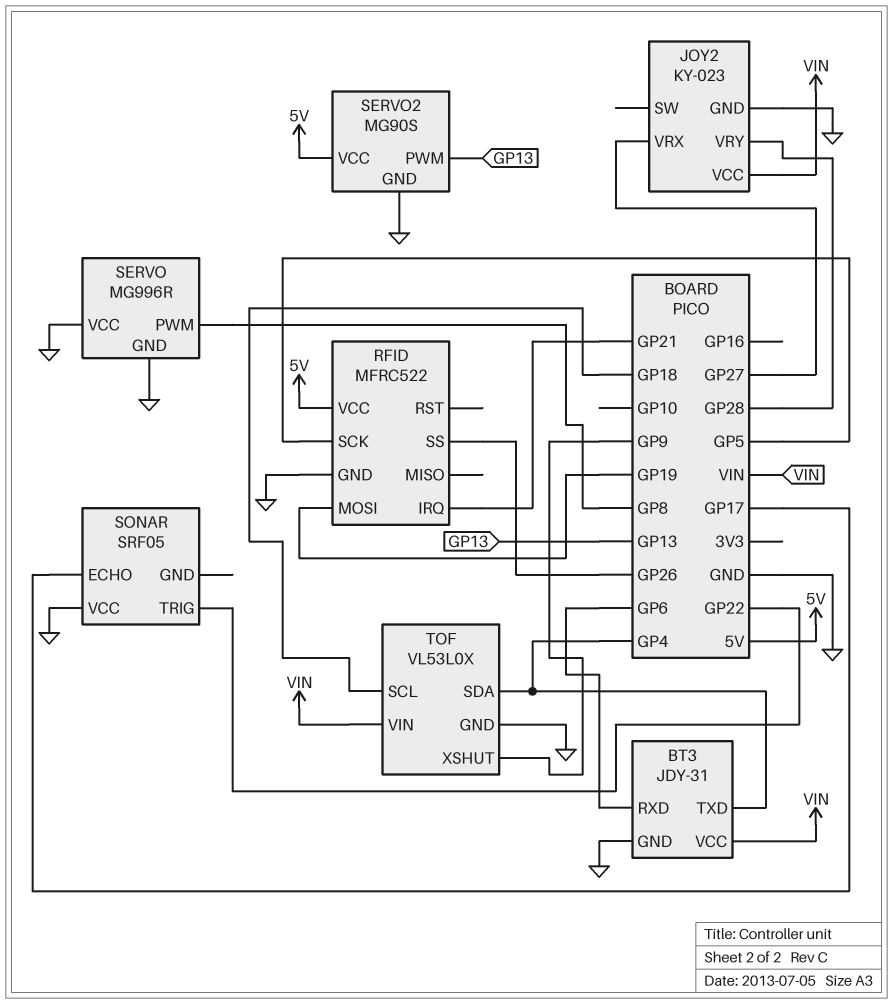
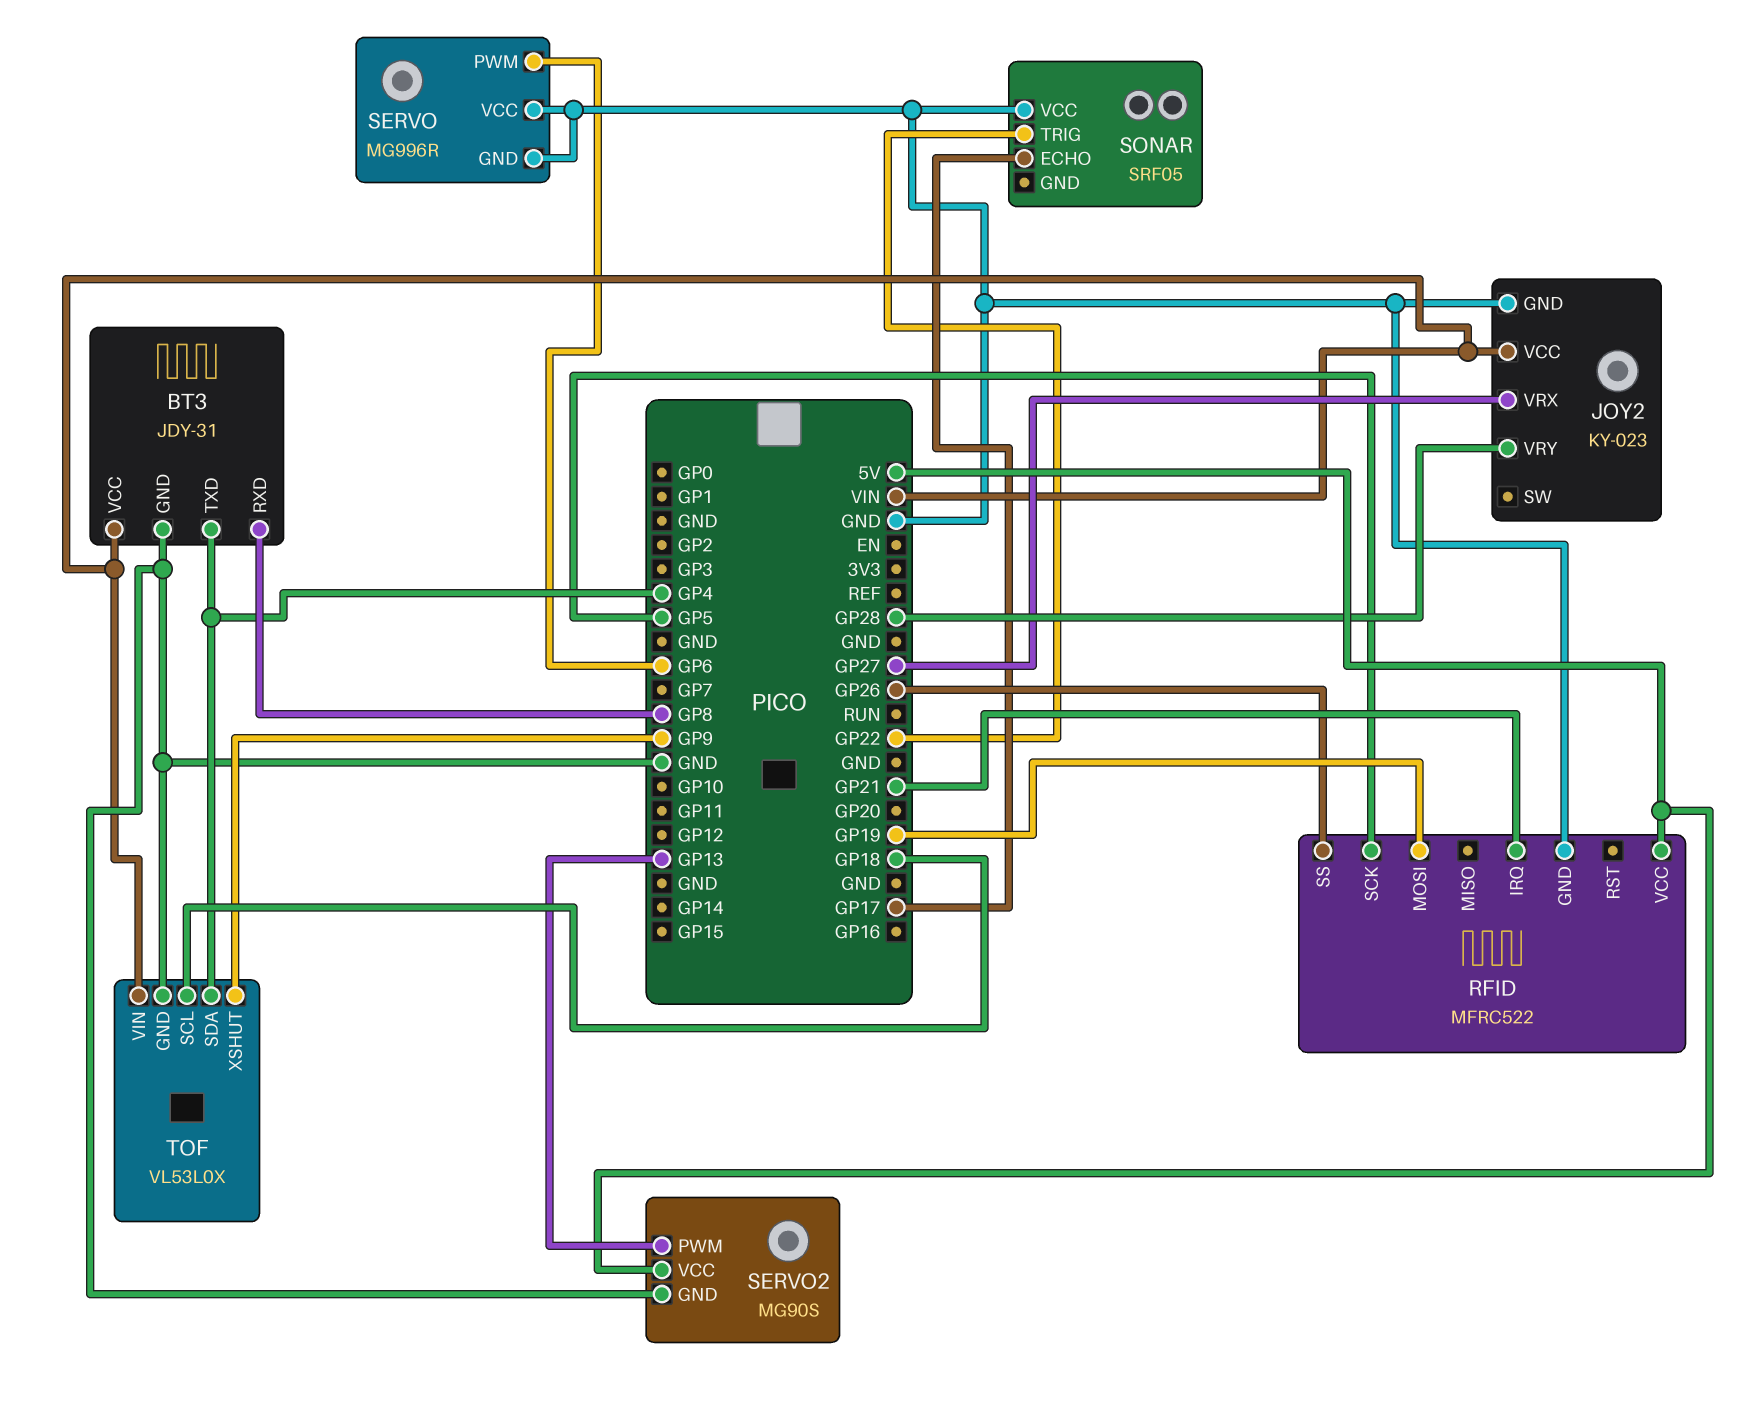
BT3 pin RXD: GP6 -> GP8
SERVO pin PWM: GP8 -> GP6

